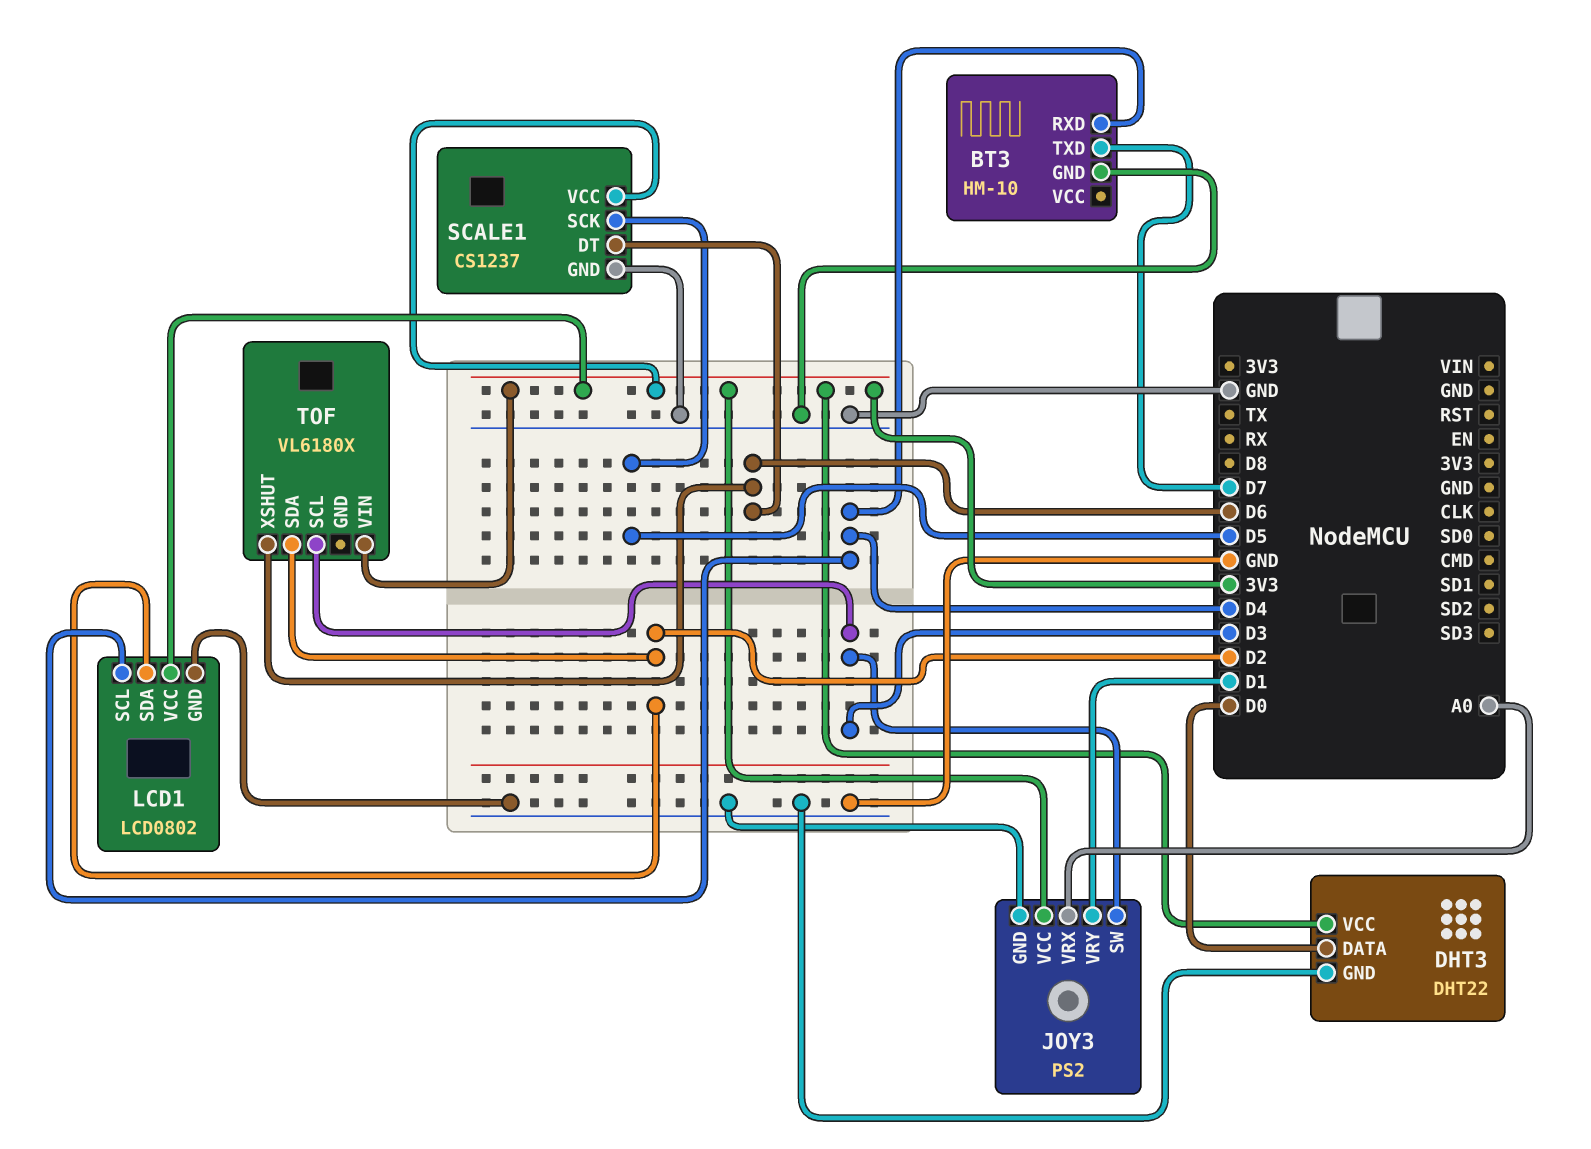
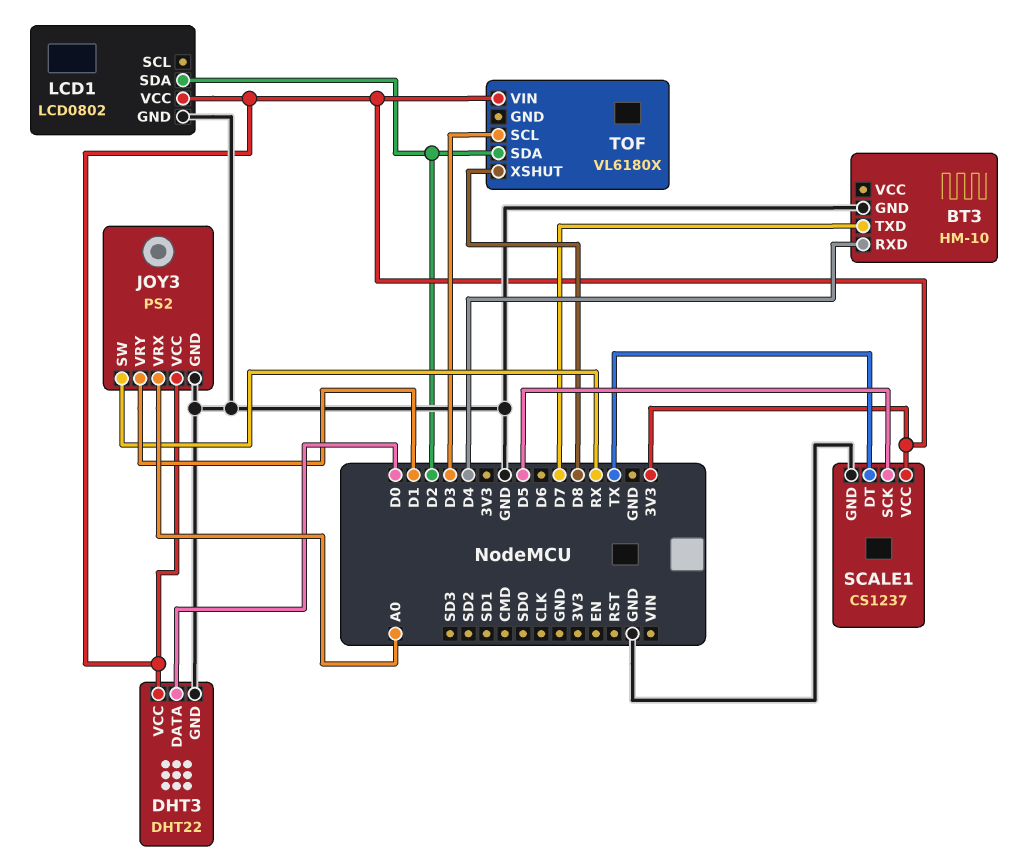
JOY3 pin SW: D3 -> RX
LCD1 pin SCL: D4 -> none
SCALE1 pin DT: D6 -> TX
TOF pin XSHUT: D6 -> D8

